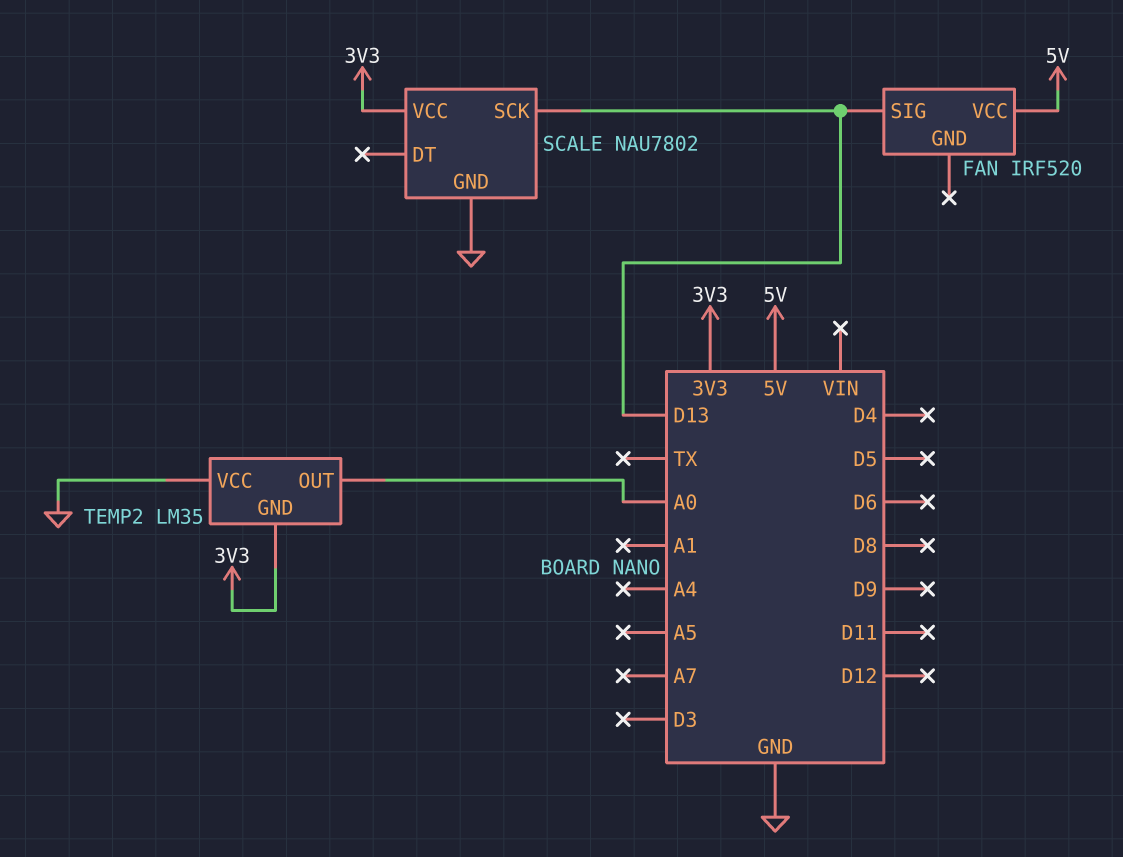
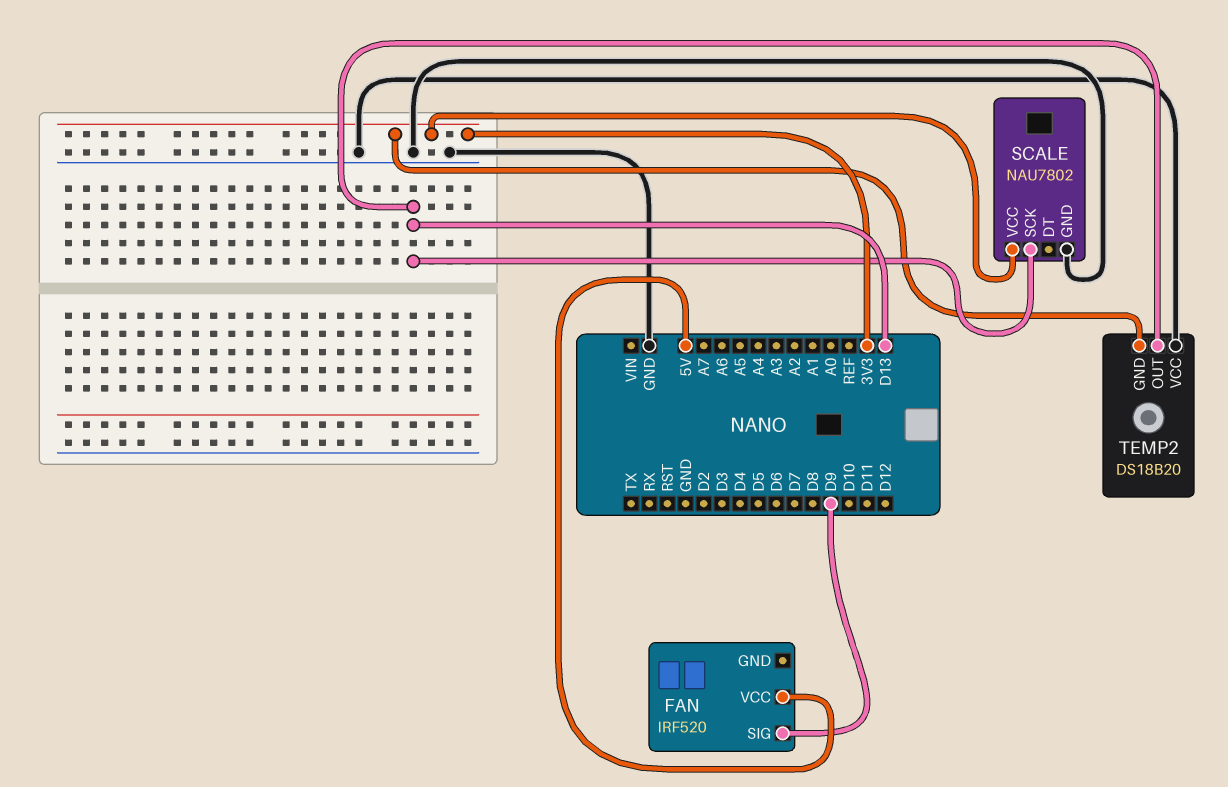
FAN pin SIG: D13 -> D9
TEMP2: LM35 -> DS18B20
TEMP2 pin OUT: A0 -> D13

